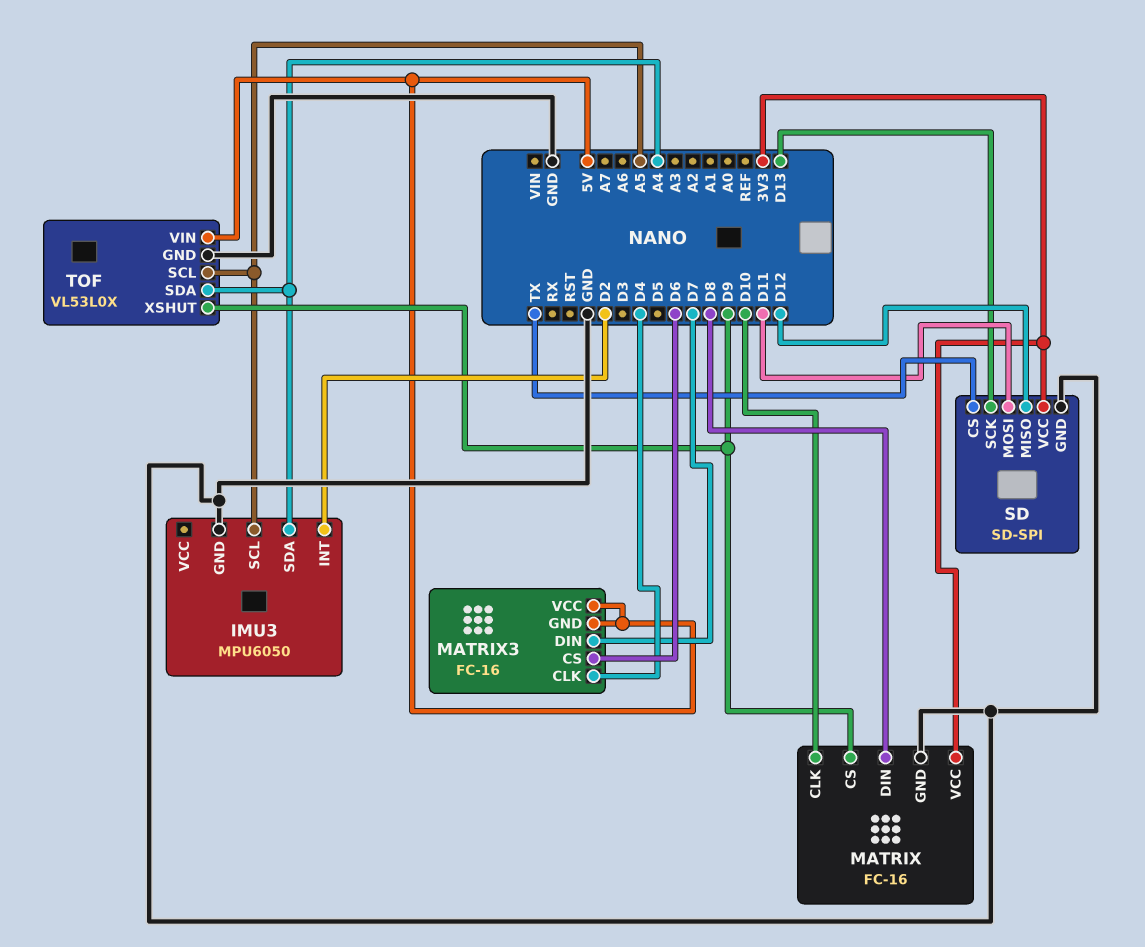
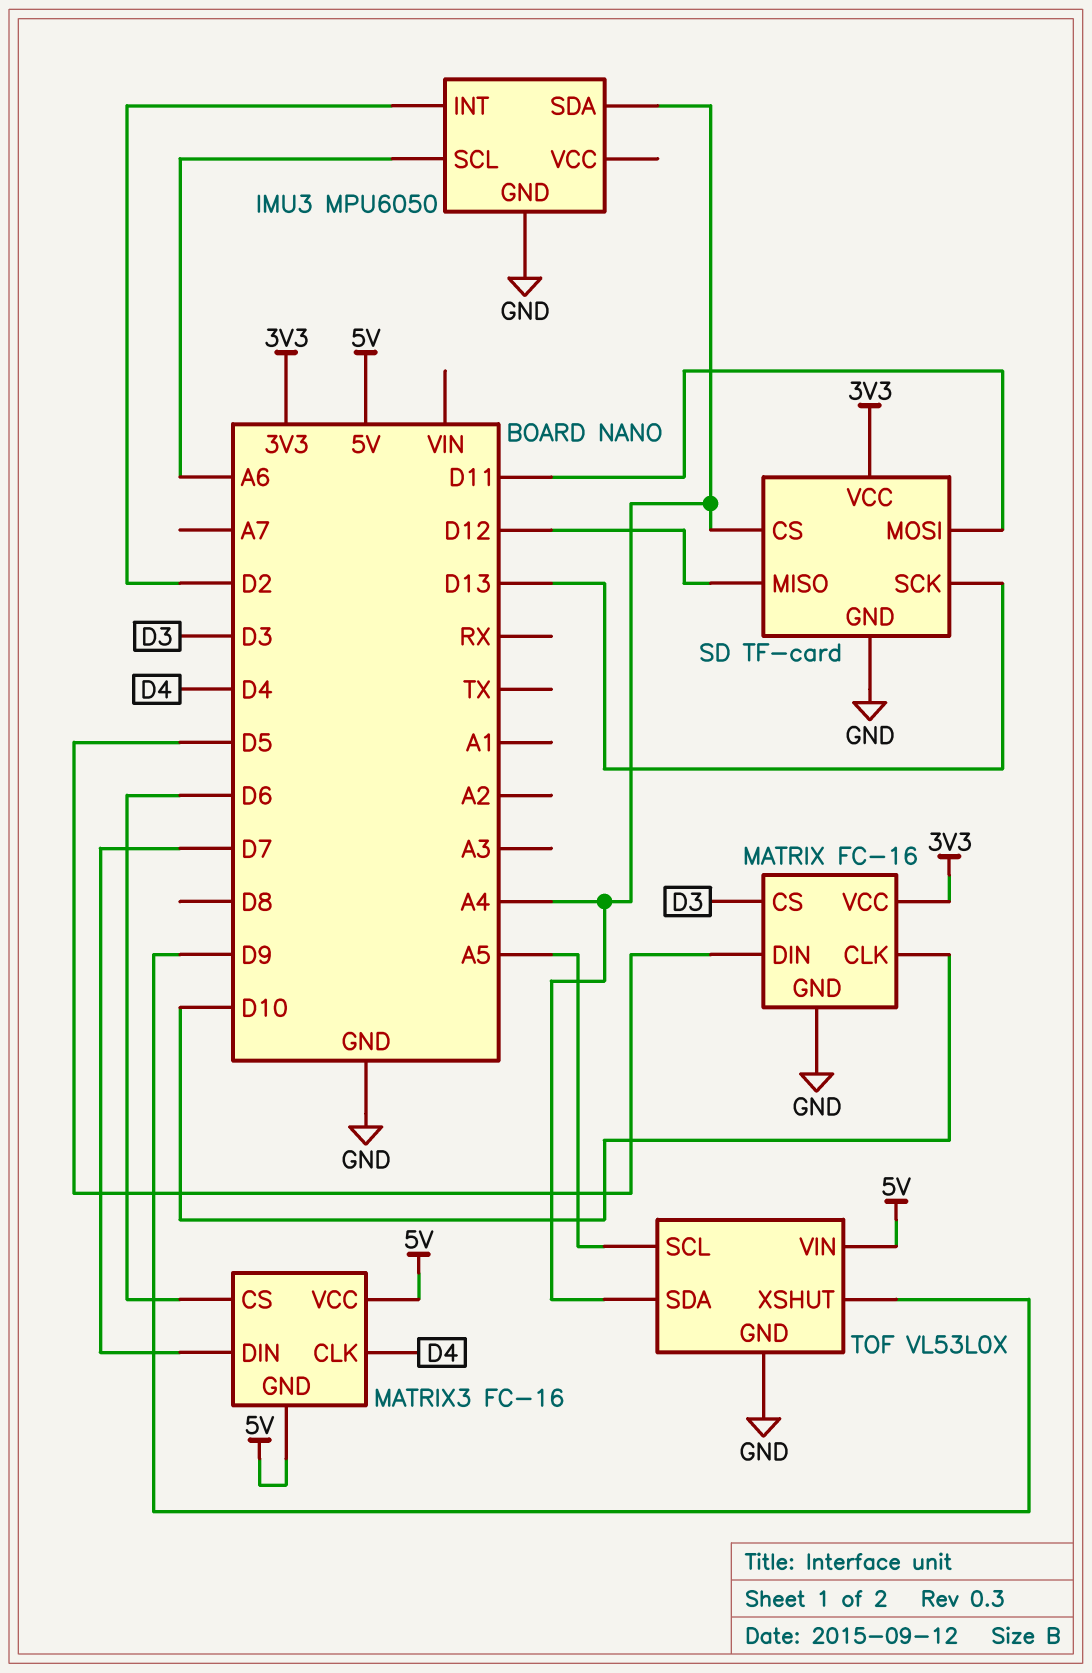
IMU3 pin SCL: A5 -> A6
MATRIX pin CS: D9 -> D3
MATRIX pin DIN: D8 -> D5
SD: SD-SPI -> TF-card
SD pin CS: TX -> A4

